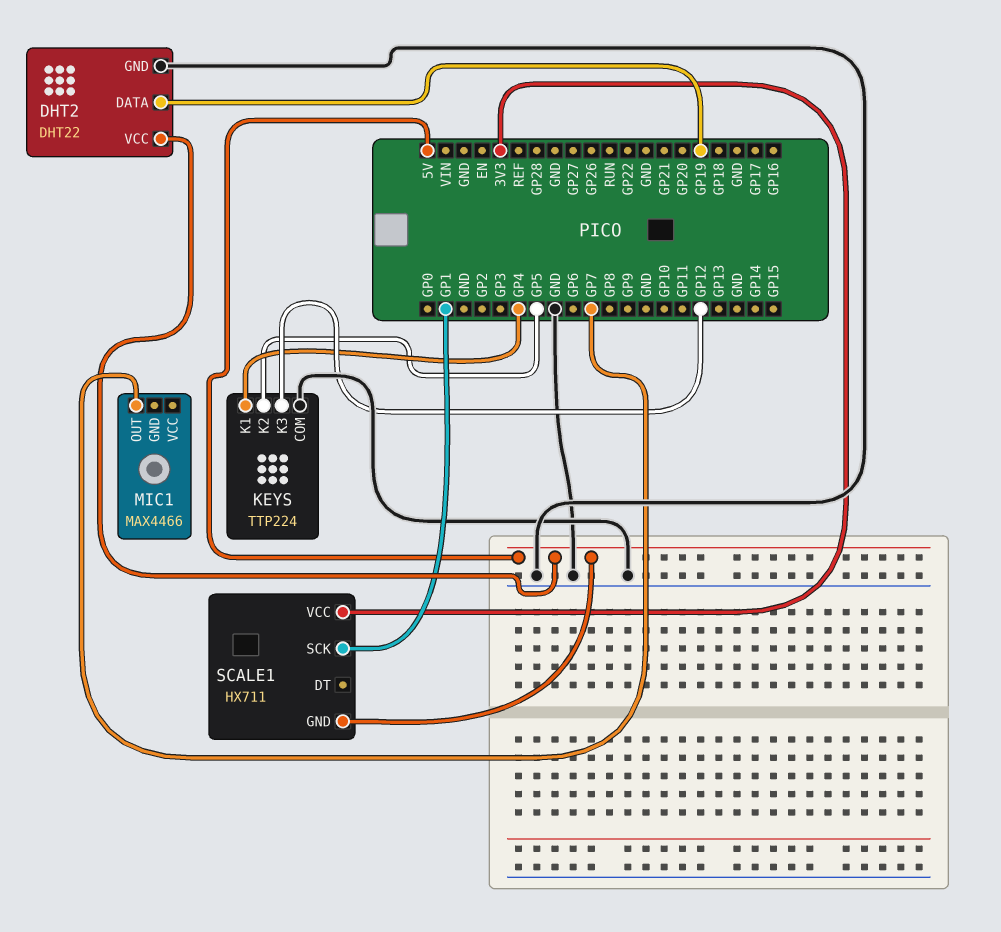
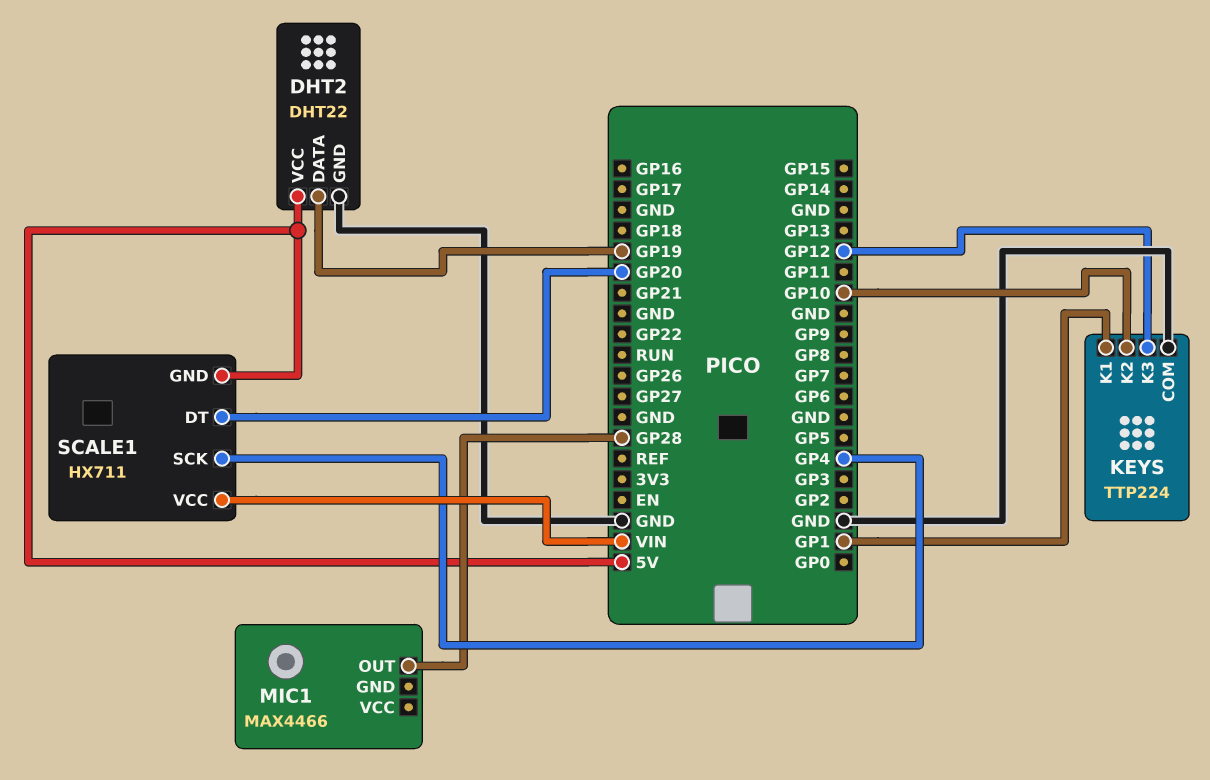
KEYS pin K1: GP4 -> GP1
KEYS pin K2: GP5 -> GP10
MIC1 pin OUT: GP7 -> GP28
SCALE1 pin DT: none -> GP20
SCALE1 pin SCK: GP1 -> GP4
SCALE1 pin VCC: 3V3 -> VIN

